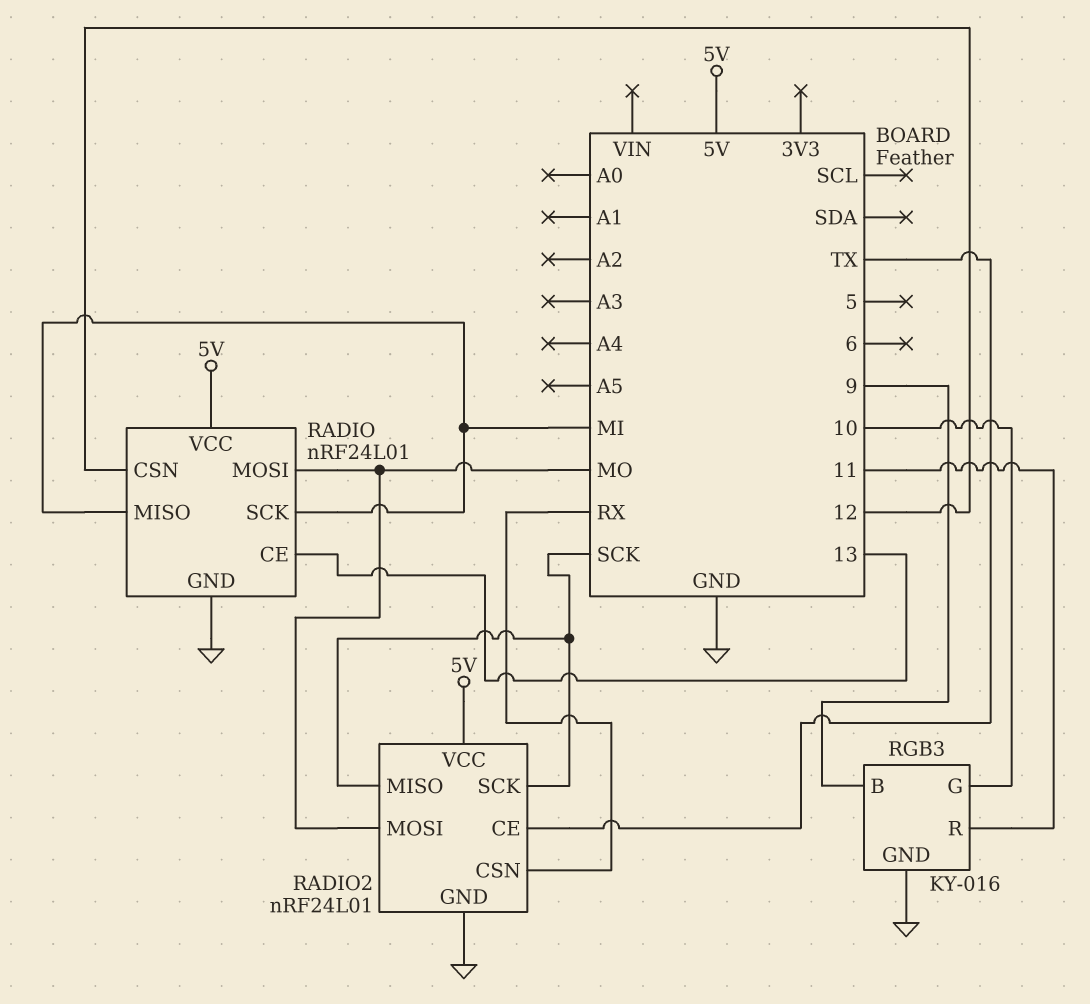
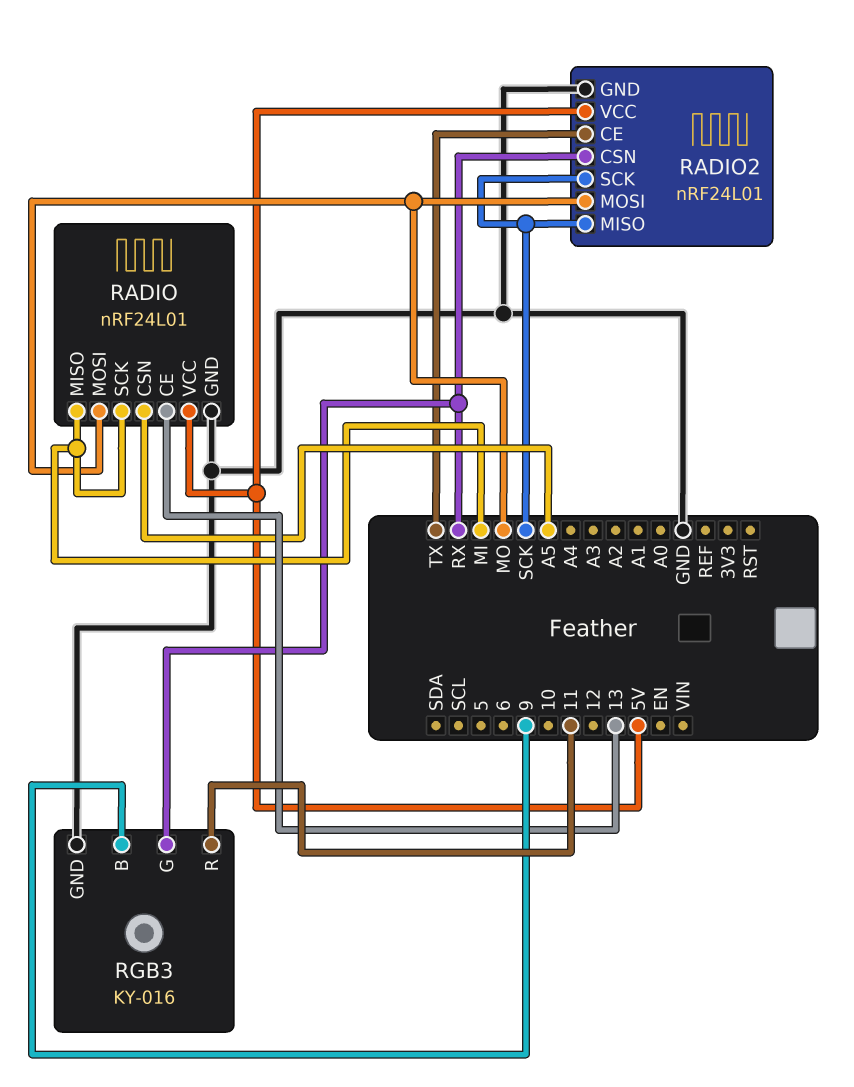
RADIO pin CSN: 12 -> A5
RGB3 pin G: 10 -> RX

